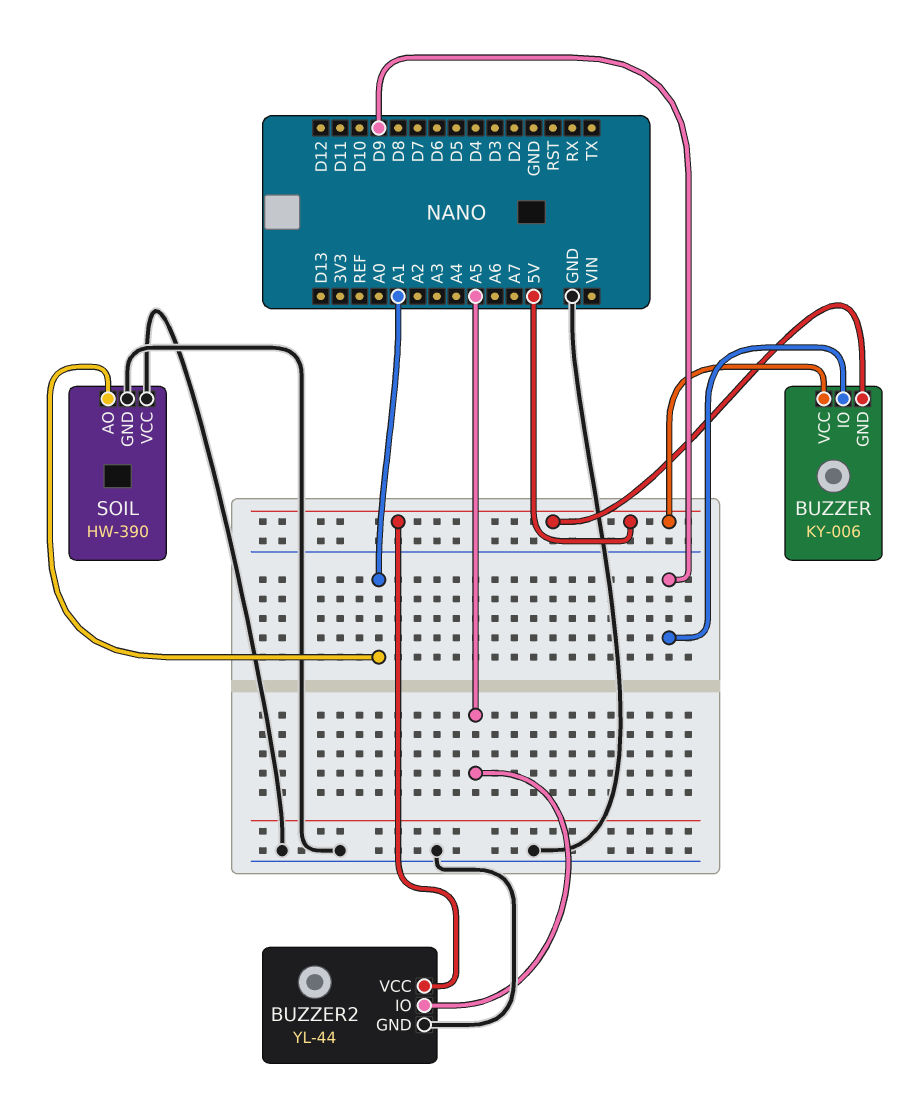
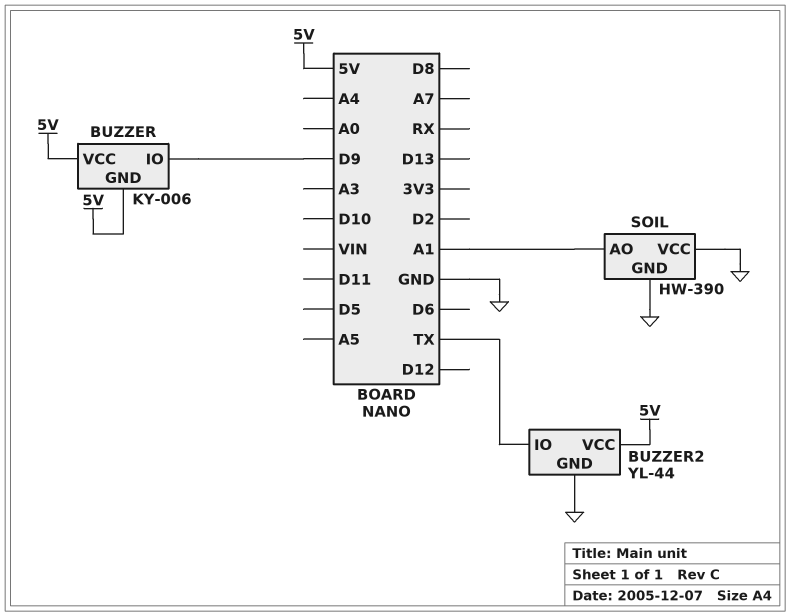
BUZZER2 pin IO: A5 -> TX

